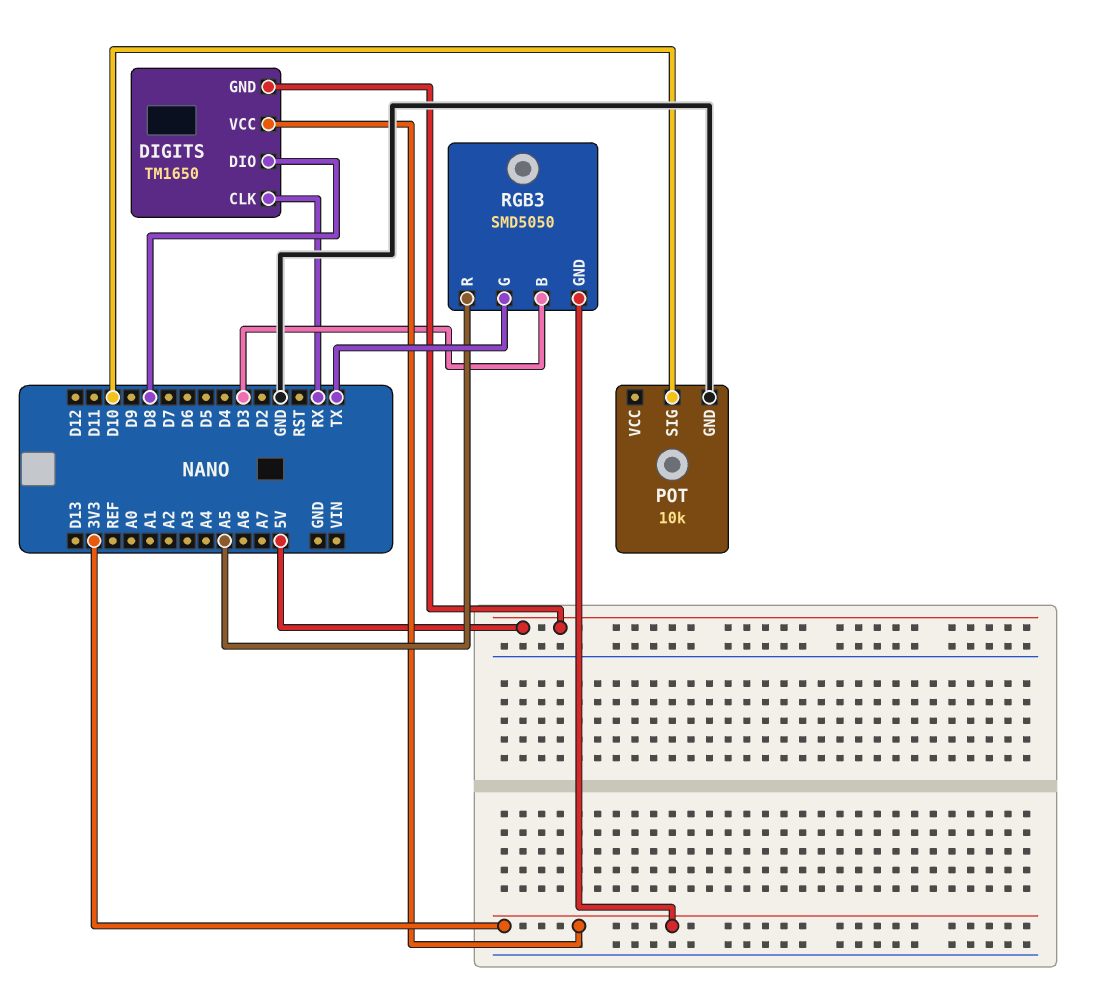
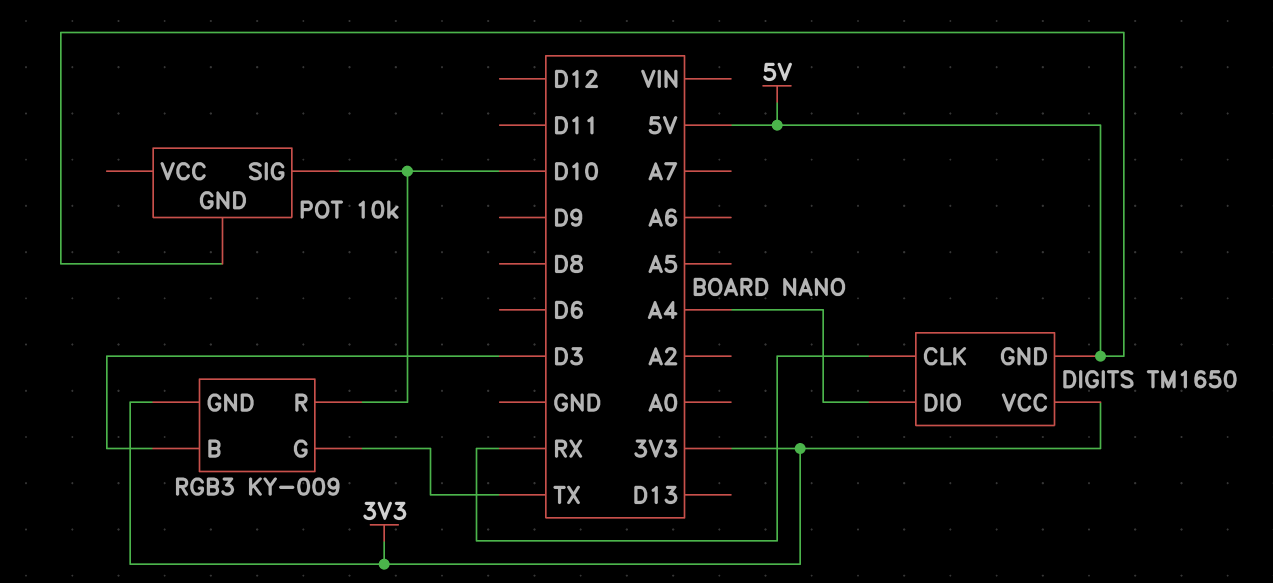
DIGITS pin DIO: D8 -> A4
POT pin GND: GND -> 5V
RGB3: SMD5050 -> KY-009
RGB3 pin R: A5 -> D10

